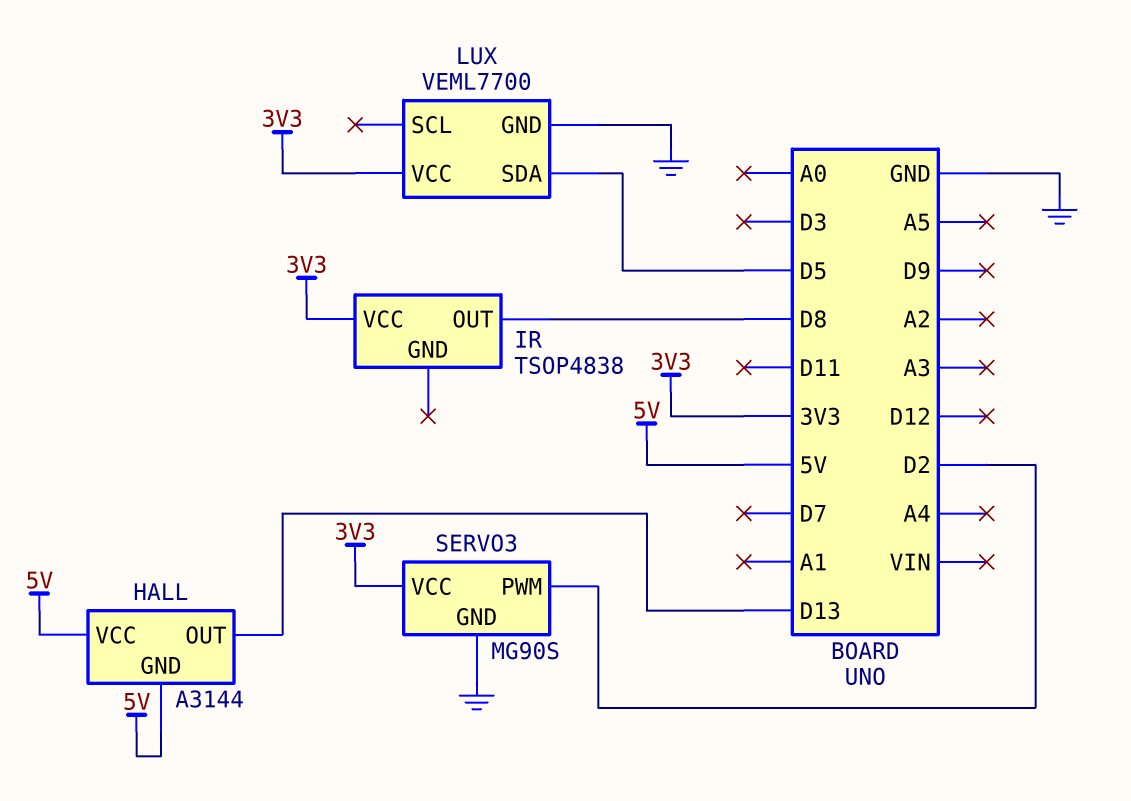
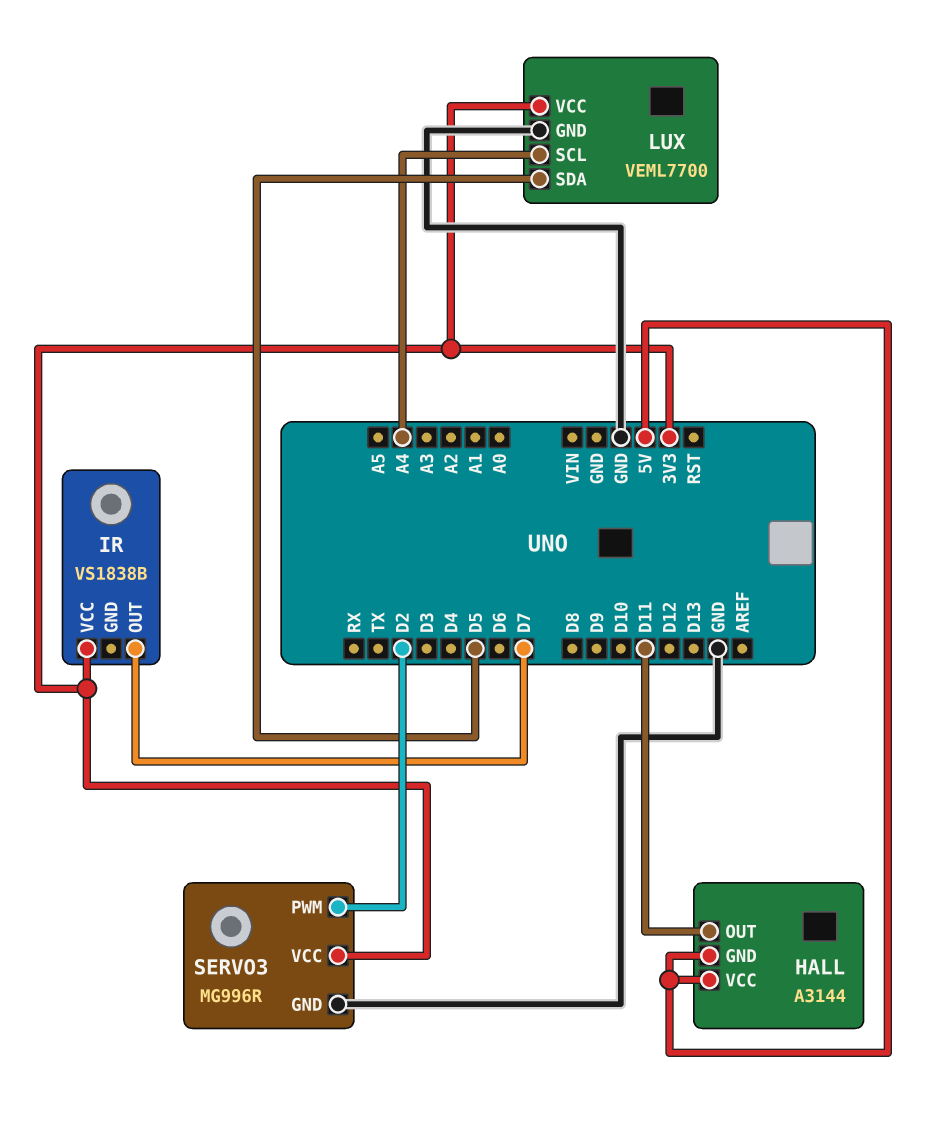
HALL pin OUT: D13 -> D11
IR: TSOP4838 -> VS1838B
IR pin OUT: D8 -> D7
LUX pin SCL: none -> A4
SERVO3: MG90S -> MG996R

